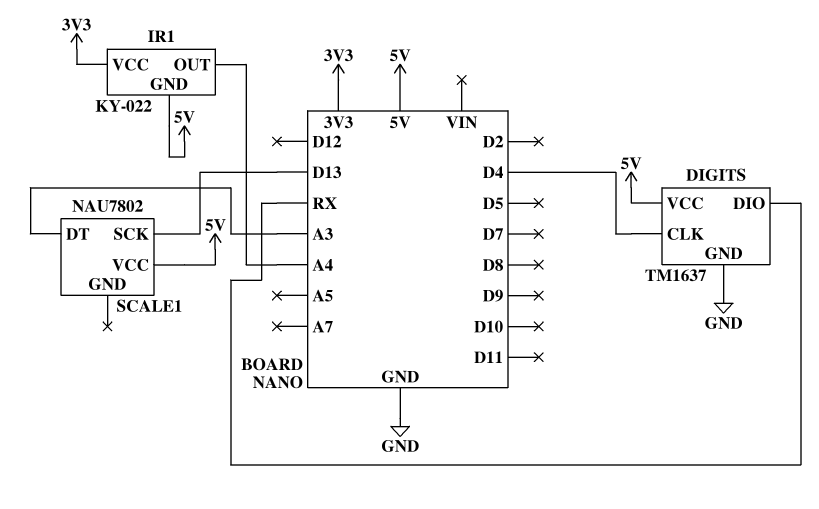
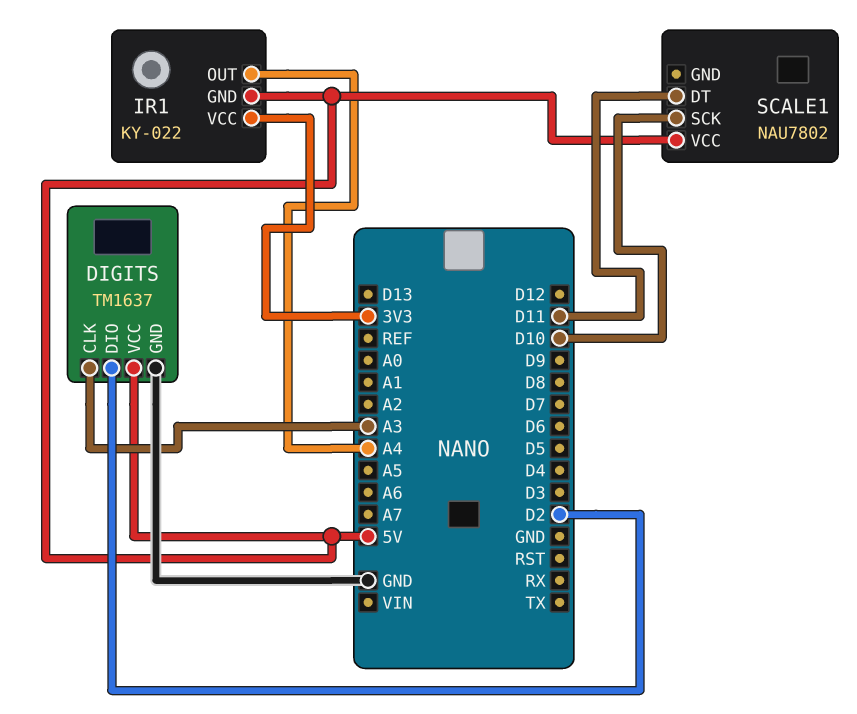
DIGITS pin CLK: D4 -> A3
DIGITS pin DIO: RX -> D2
SCALE1 pin DT: A3 -> D11
SCALE1 pin SCK: D13 -> D10

